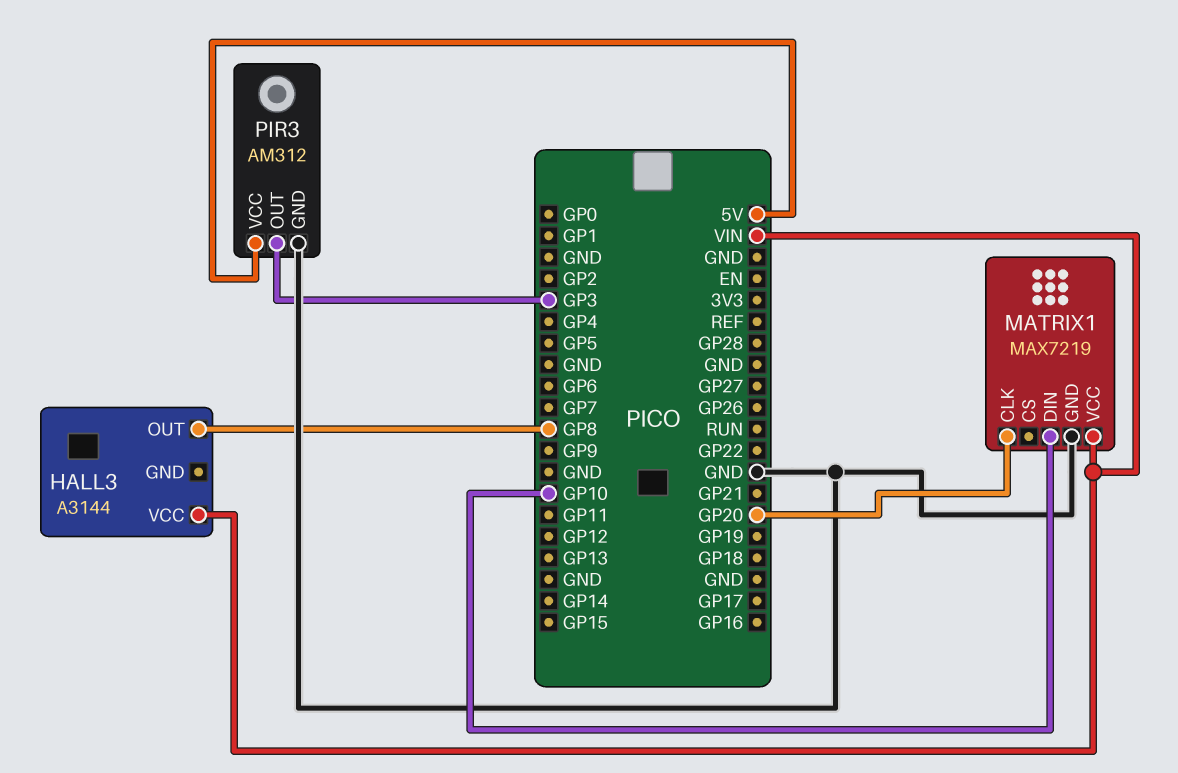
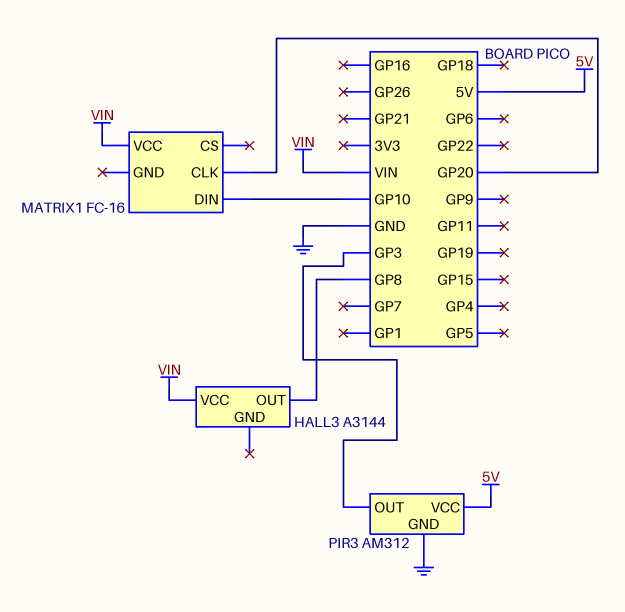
MATRIX1: MAX7219 -> FC-16
MATRIX1 pin GND: GND -> none

